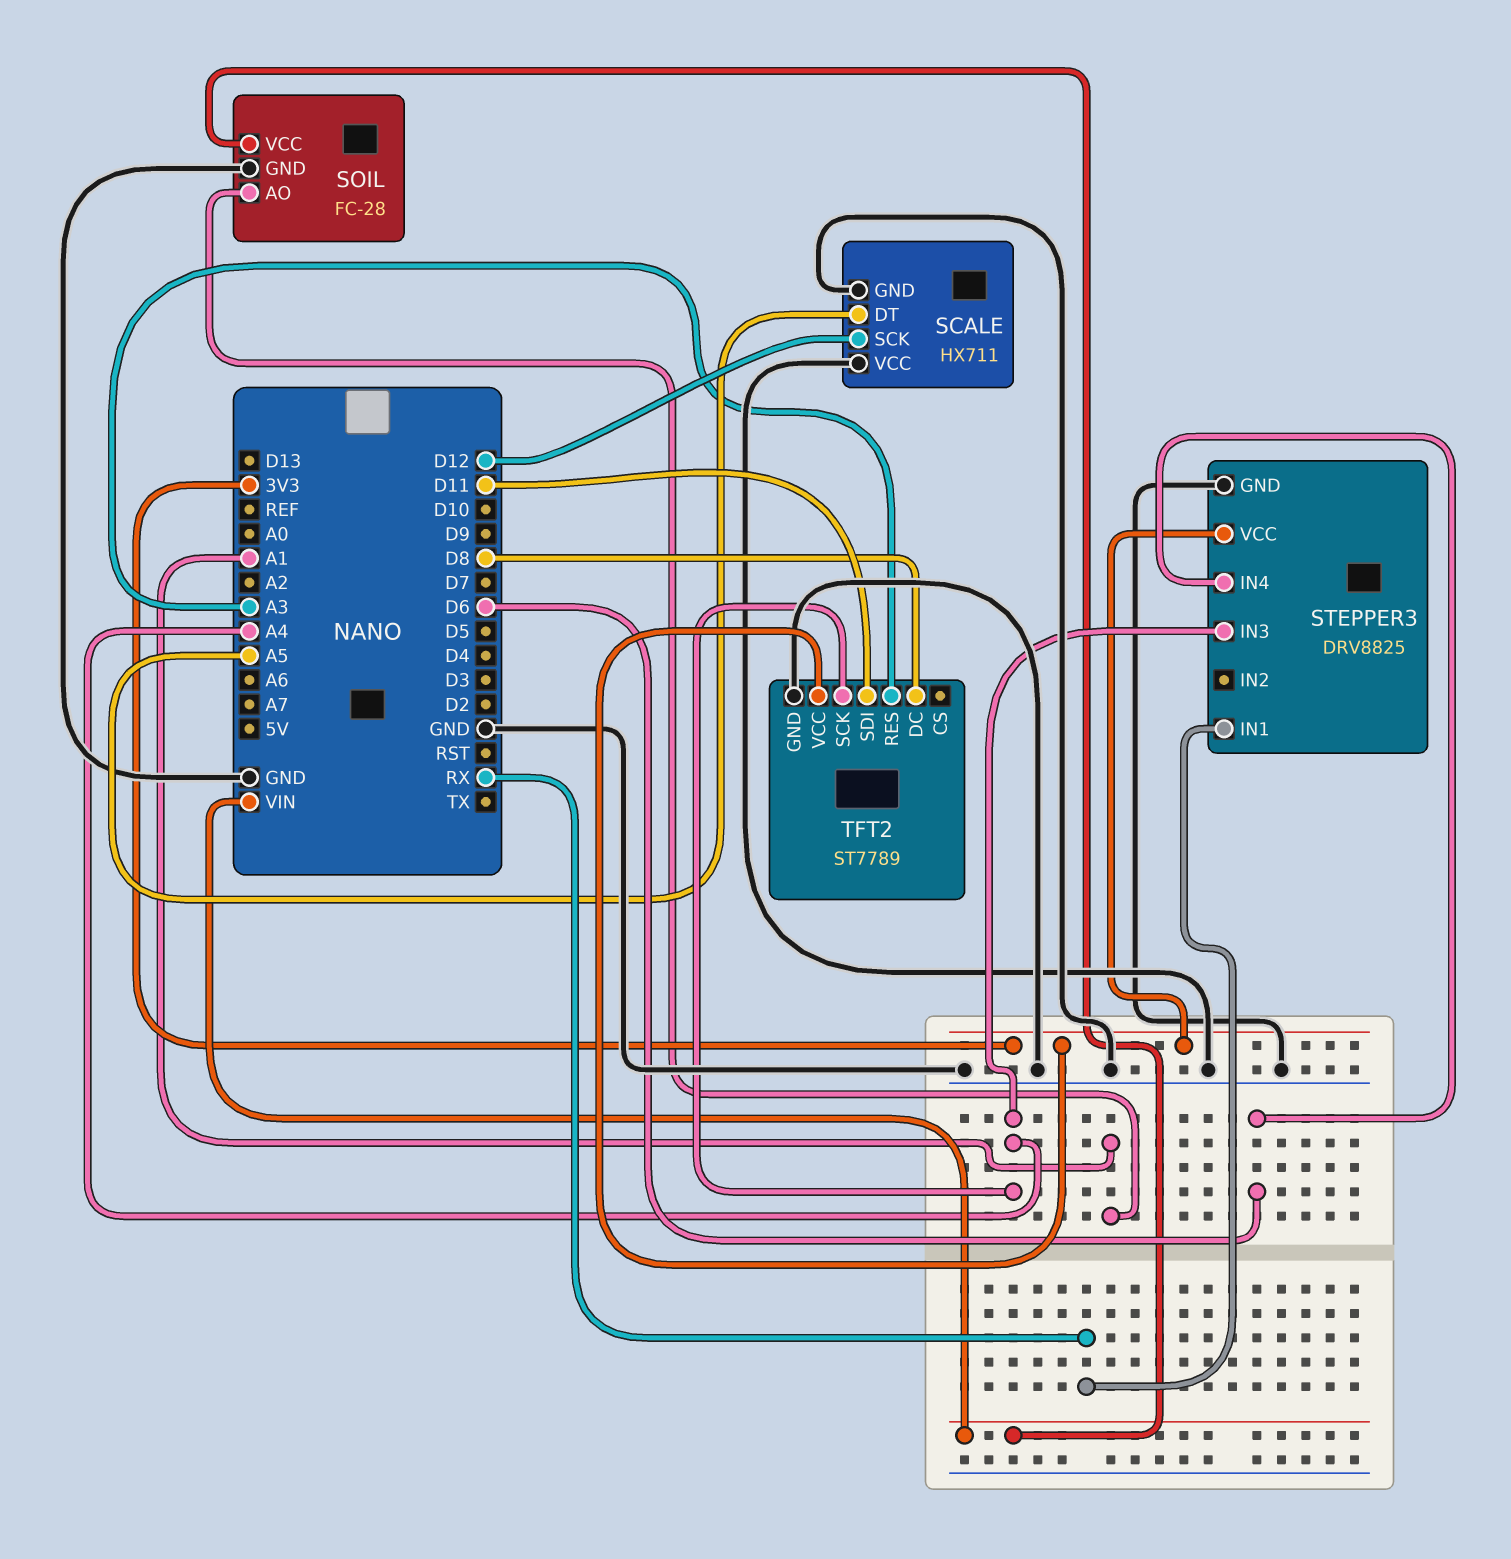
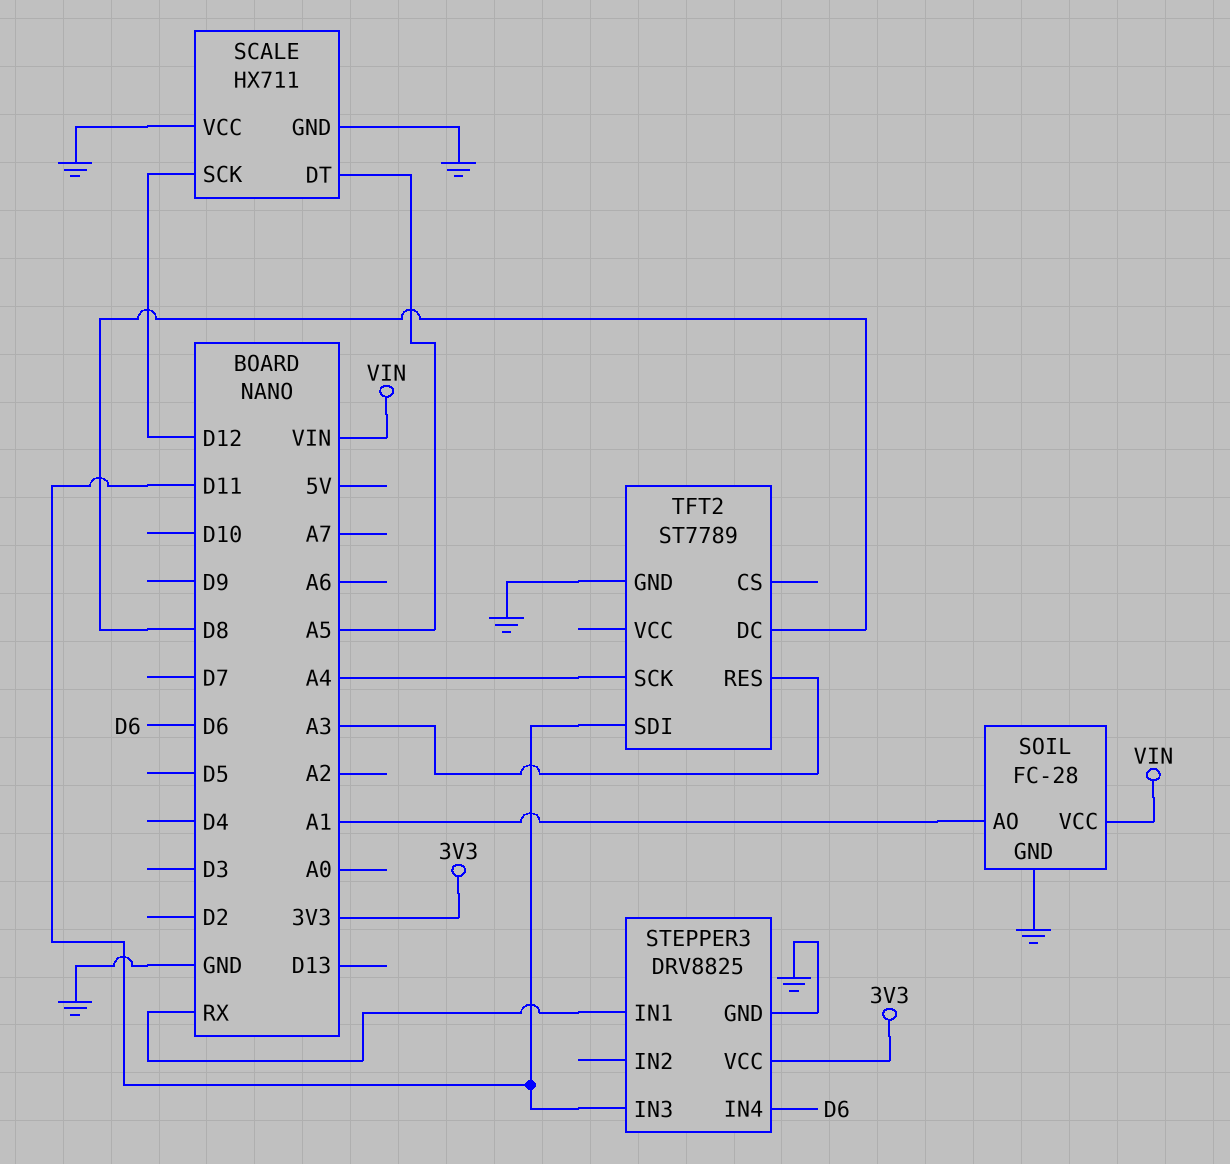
STEPPER3 pin IN3: A4 -> D11
TFT2 pin VCC: 3V3 -> none

